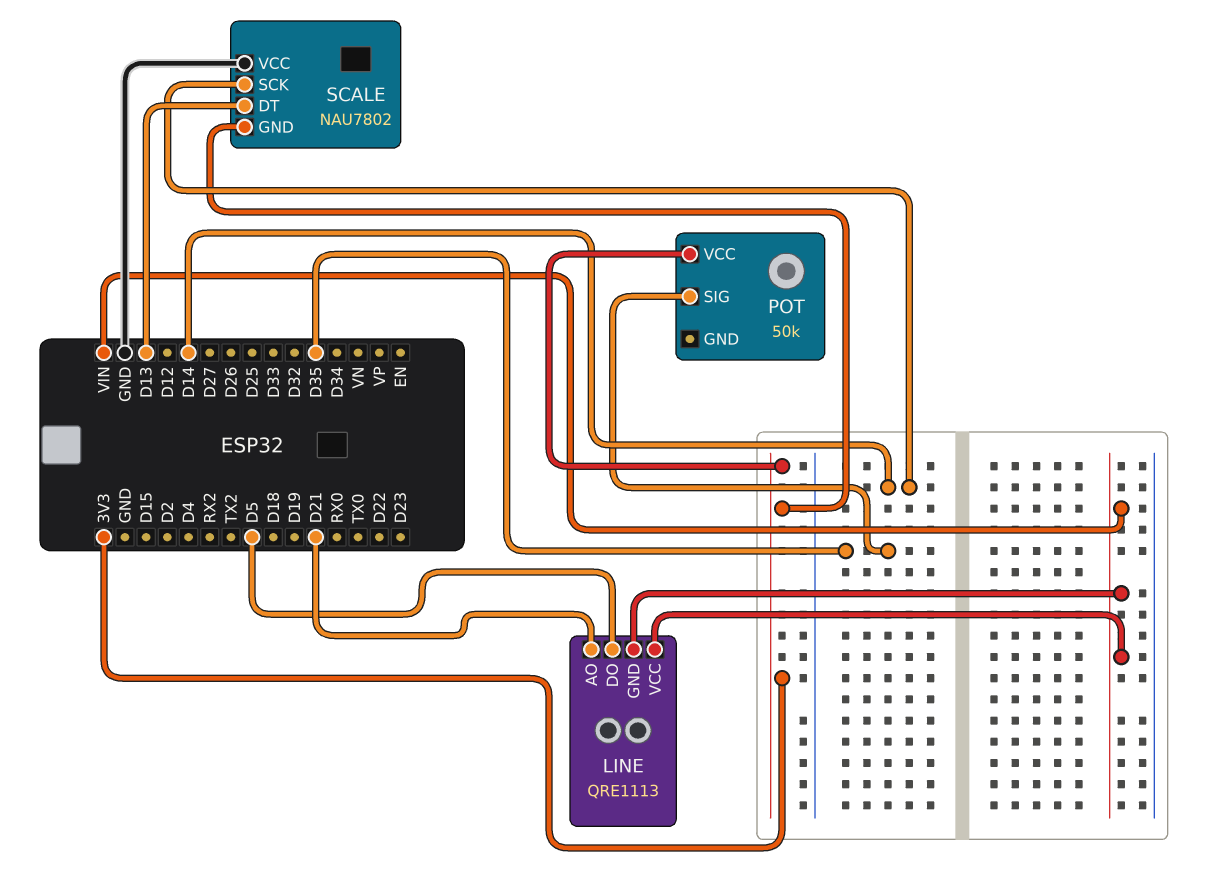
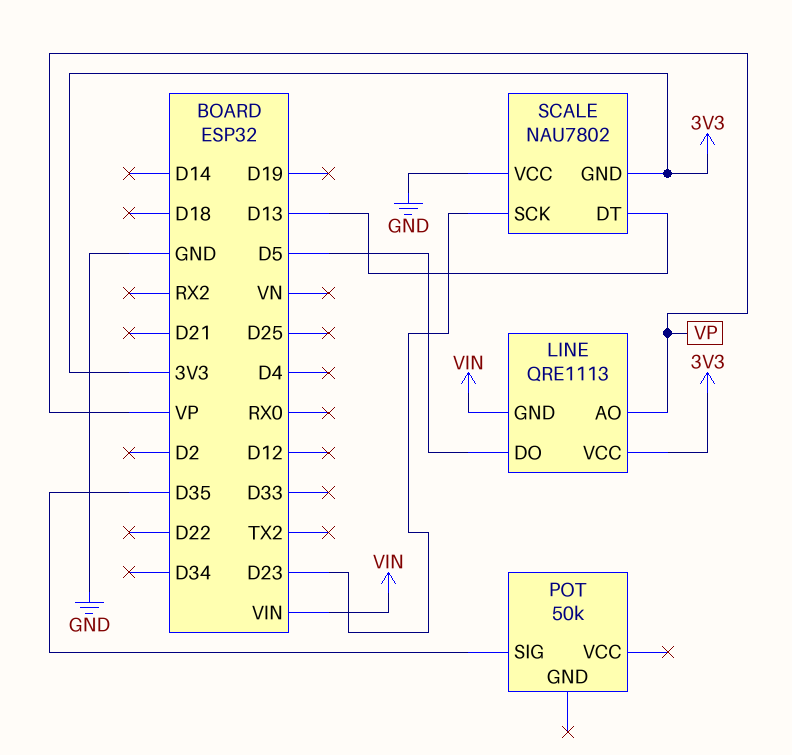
LINE pin AO: D21 -> VP
LINE pin VCC: VIN -> 3V3
POT pin VCC: 3V3 -> none
SCALE pin SCK: D14 -> D23

